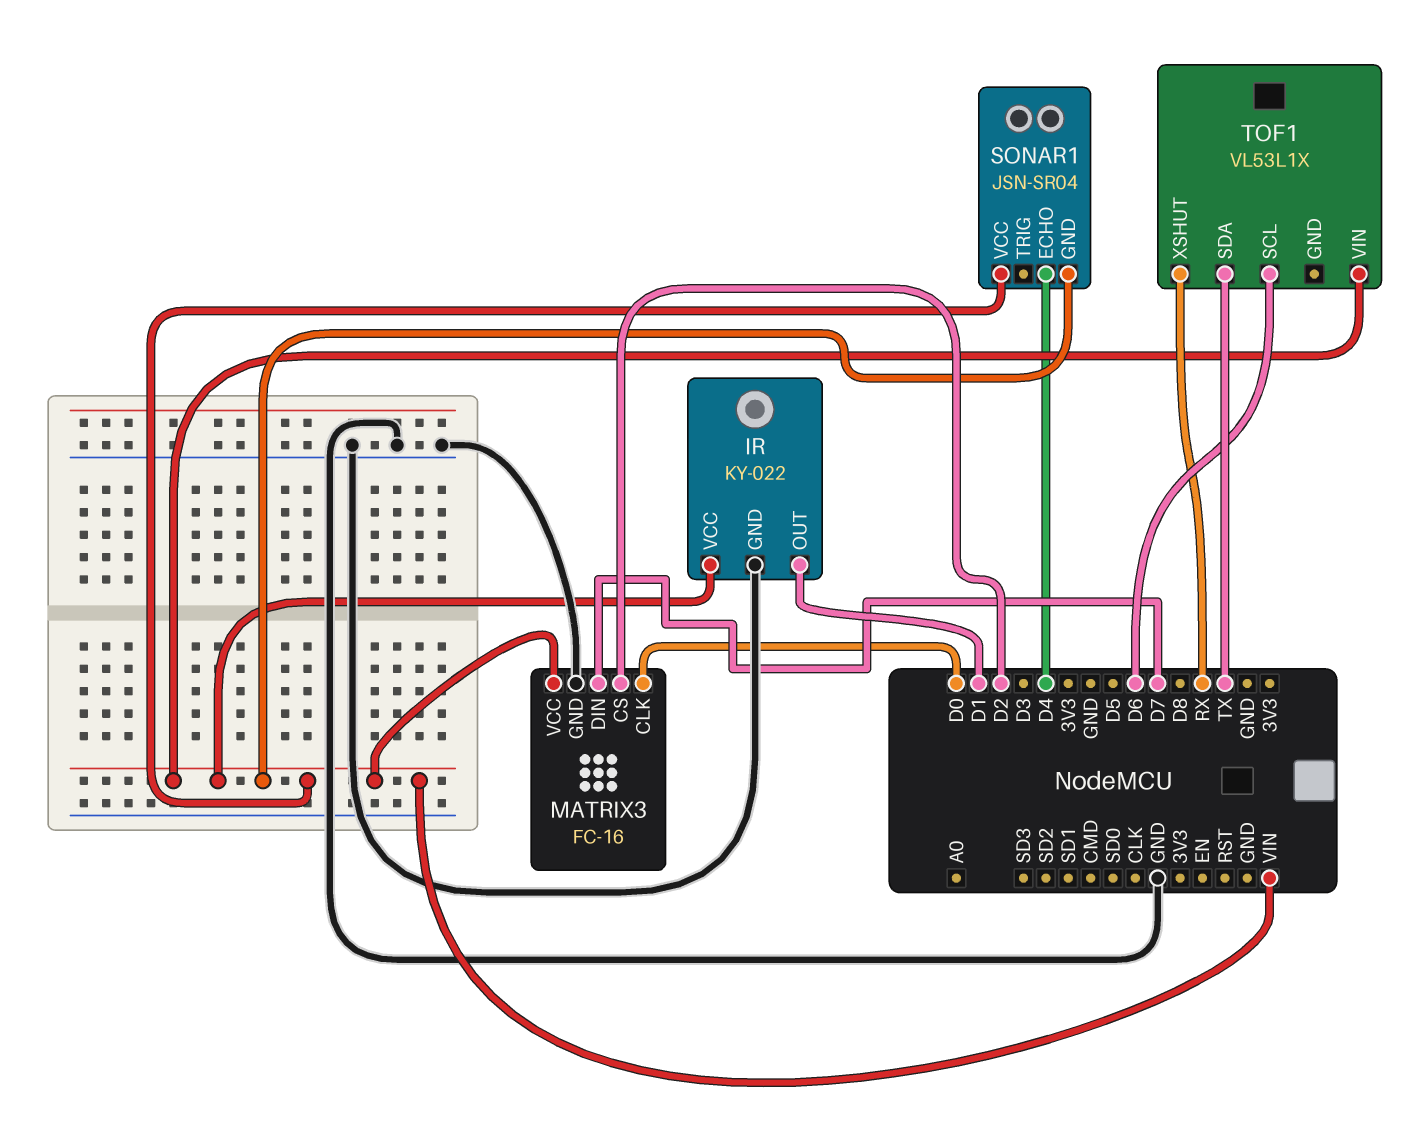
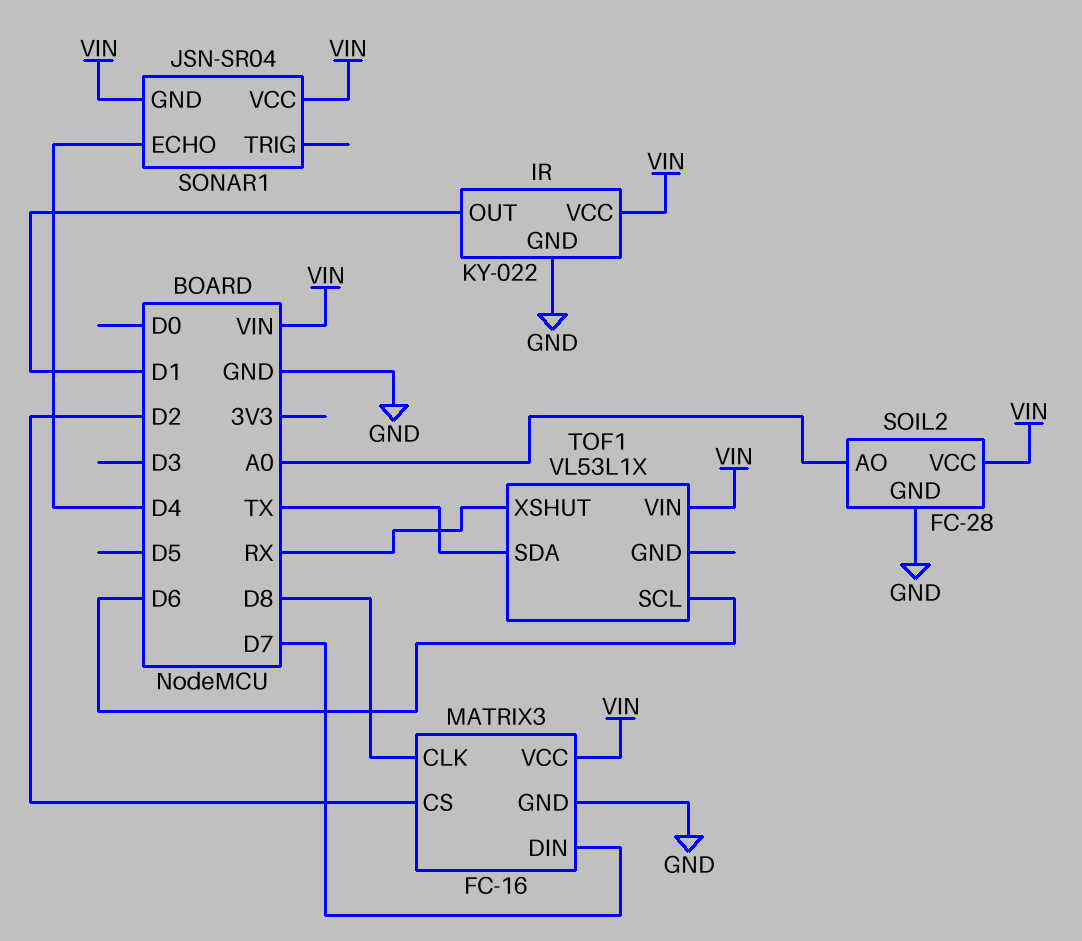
MATRIX3 pin CLK: D0 -> D8
SOIL2: none -> FC-28
SOIL2 pin AO: none -> A0
SOIL2 pin GND: none -> GND
SOIL2 pin VCC: none -> VIN

